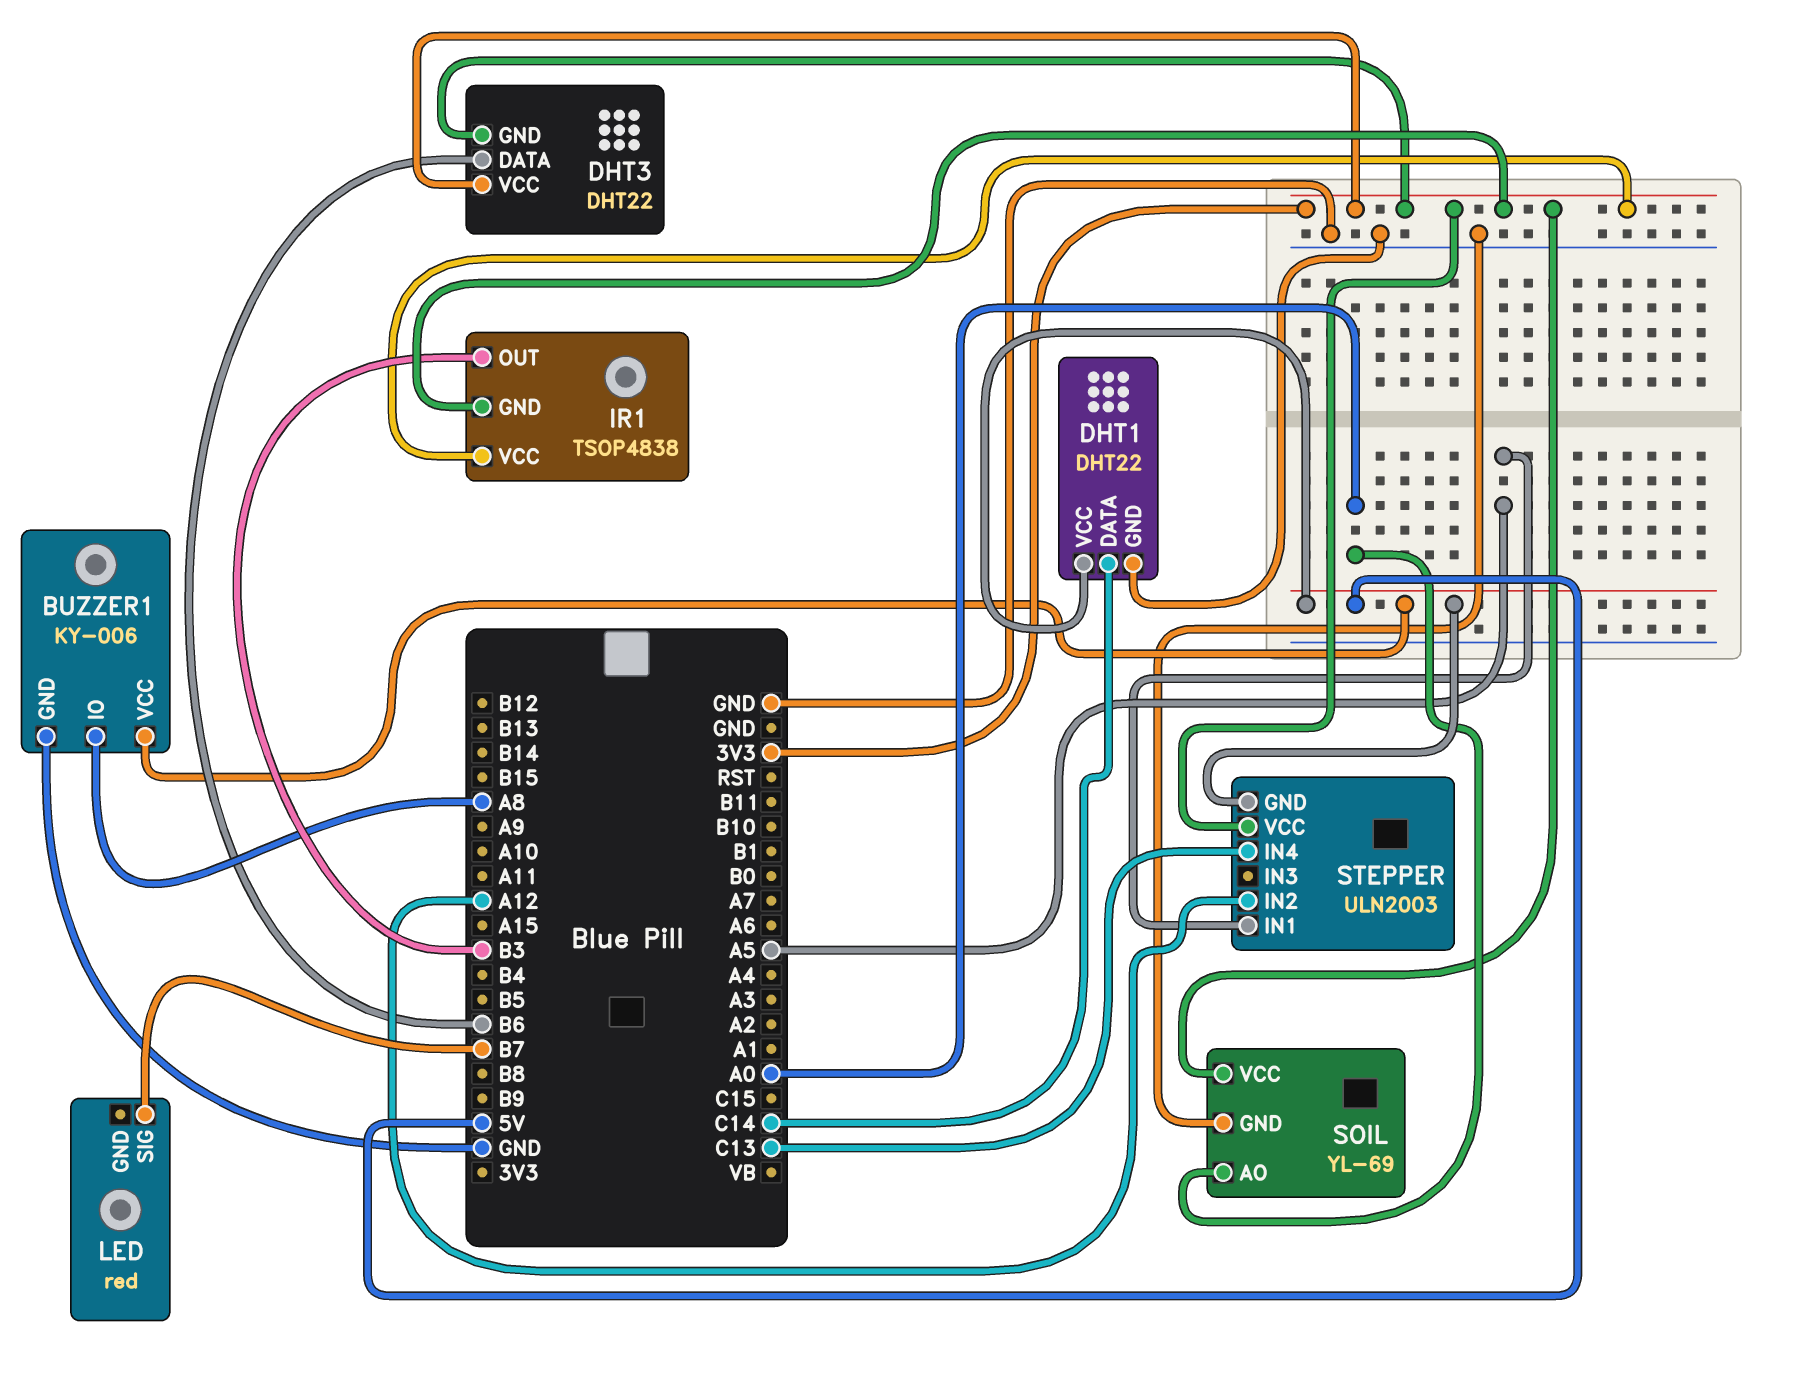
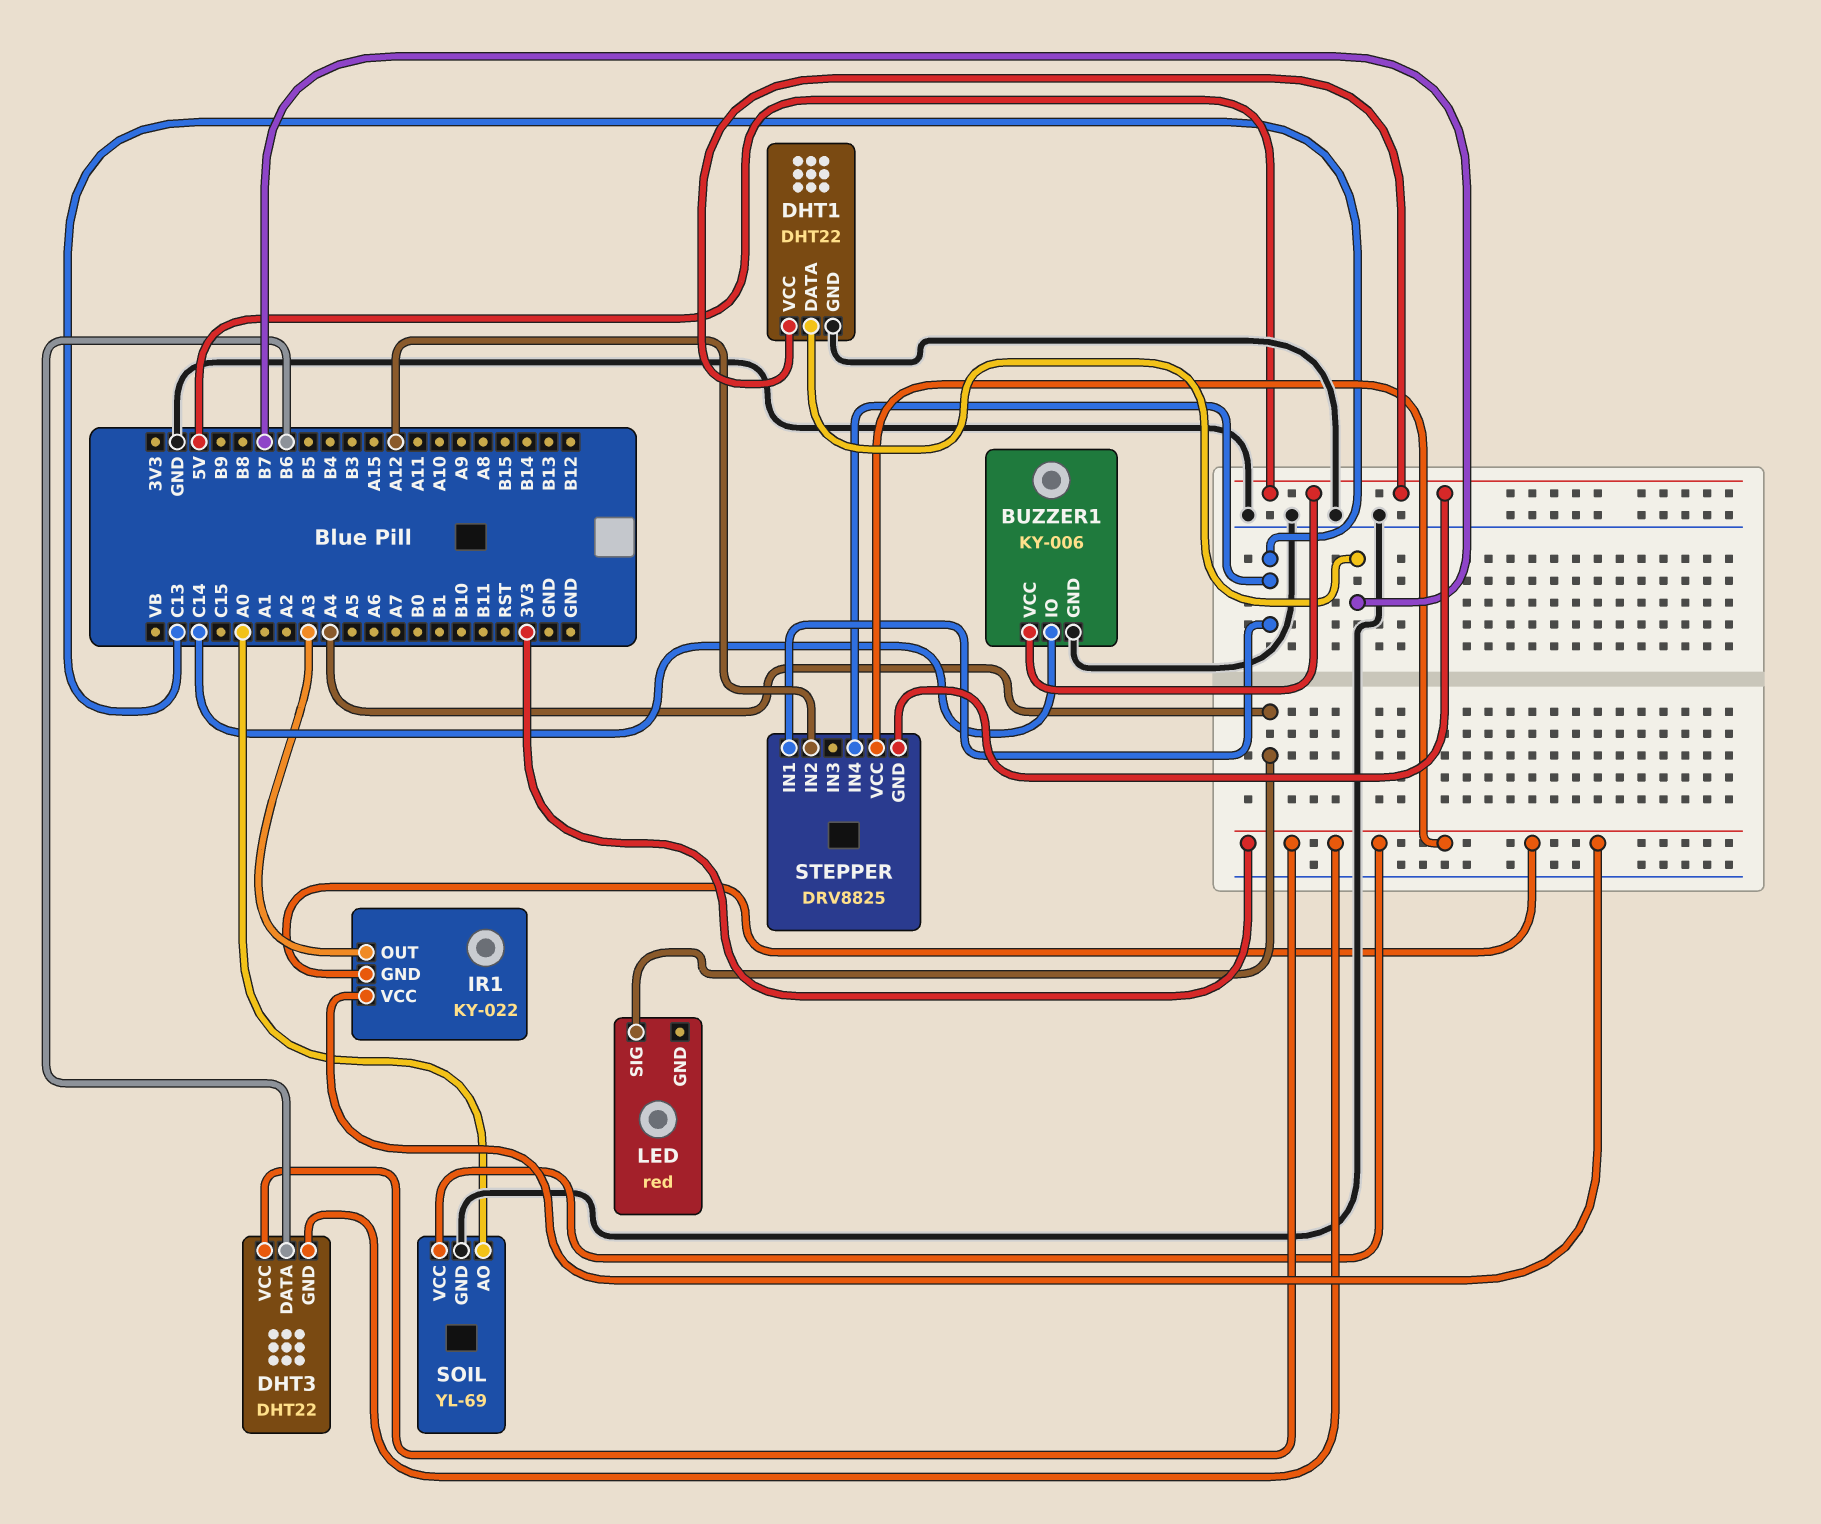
BUZZER1 pin IO: A8 -> C14
DHT1 pin DATA: C14 -> B7
IR1: TSOP4838 -> KY-022
IR1 pin OUT: B3 -> A3
LED pin SIG: B7 -> A4
STEPPER: ULN2003 -> DRV8825
STEPPER pin IN1: A5 -> C13

